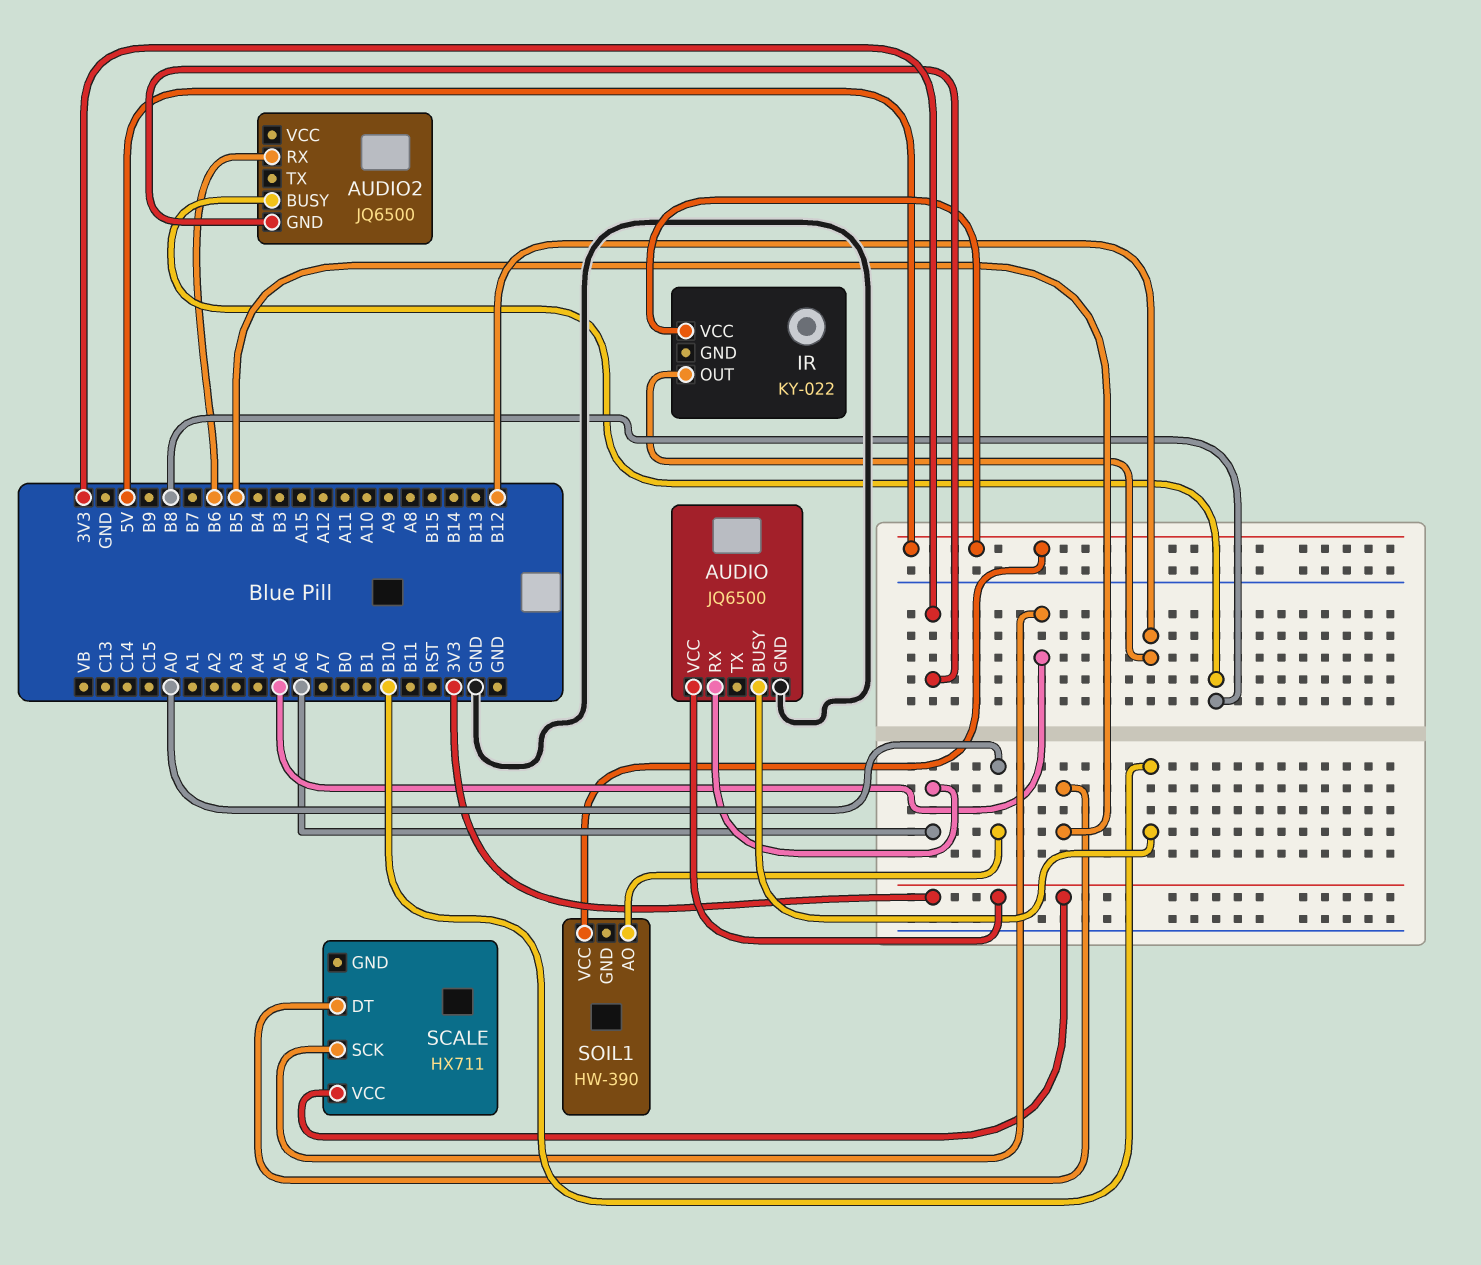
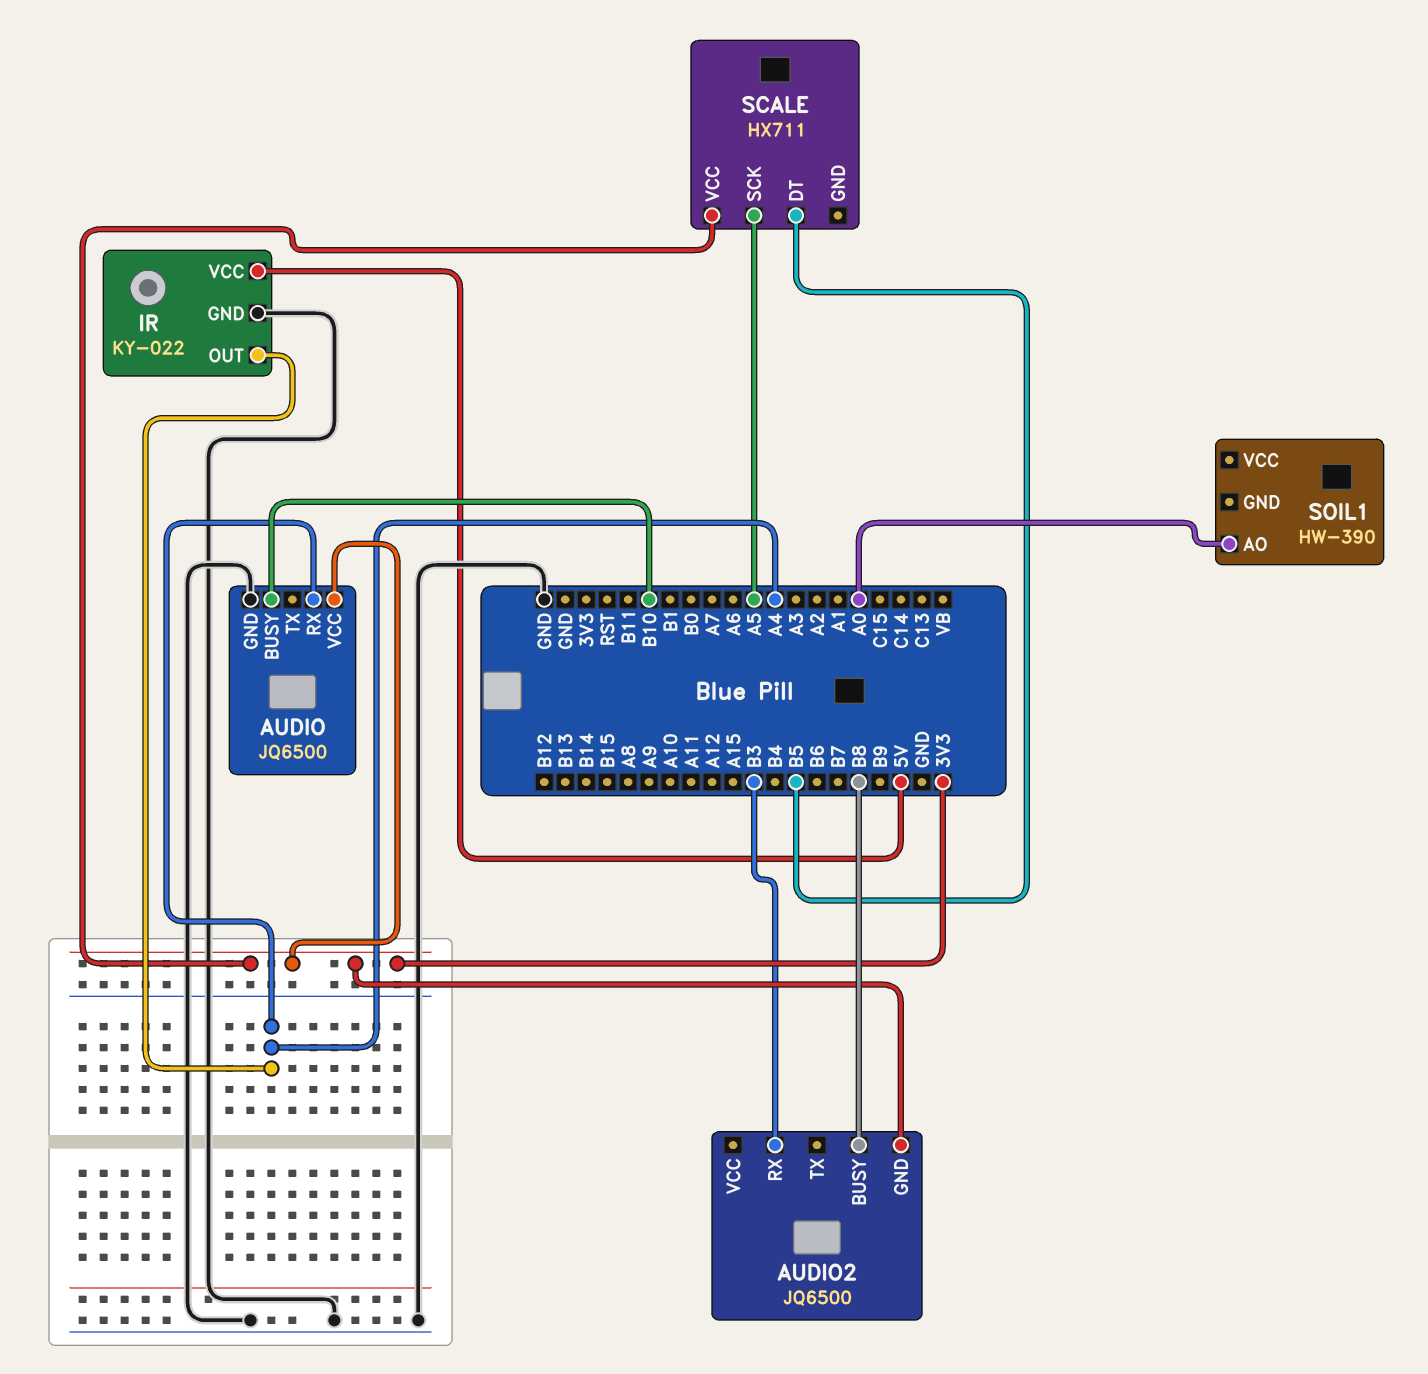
AUDIO pin RX: A6 -> A4
AUDIO2 pin RX: B6 -> B3
IR pin GND: none -> GND
IR pin OUT: B12 -> A4
SOIL1 pin VCC: 5V -> none

